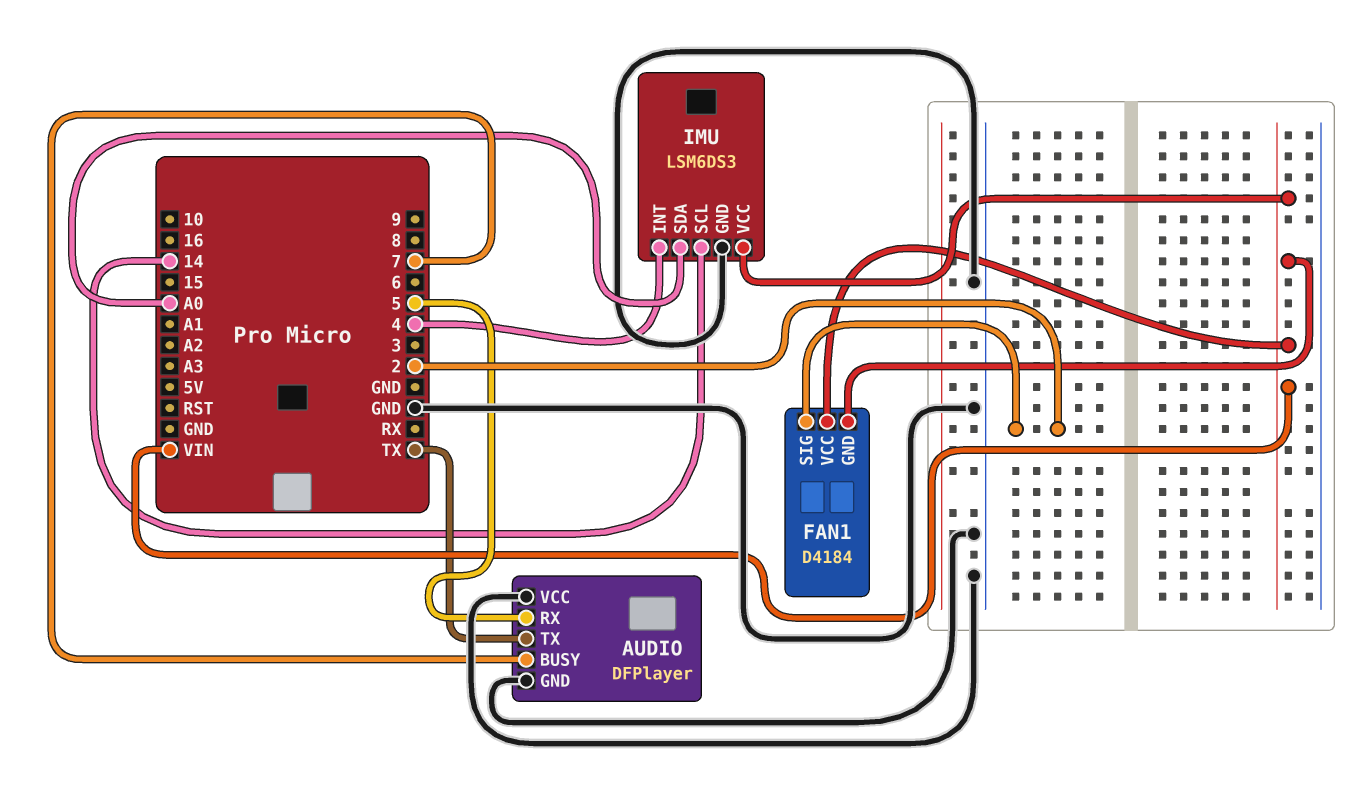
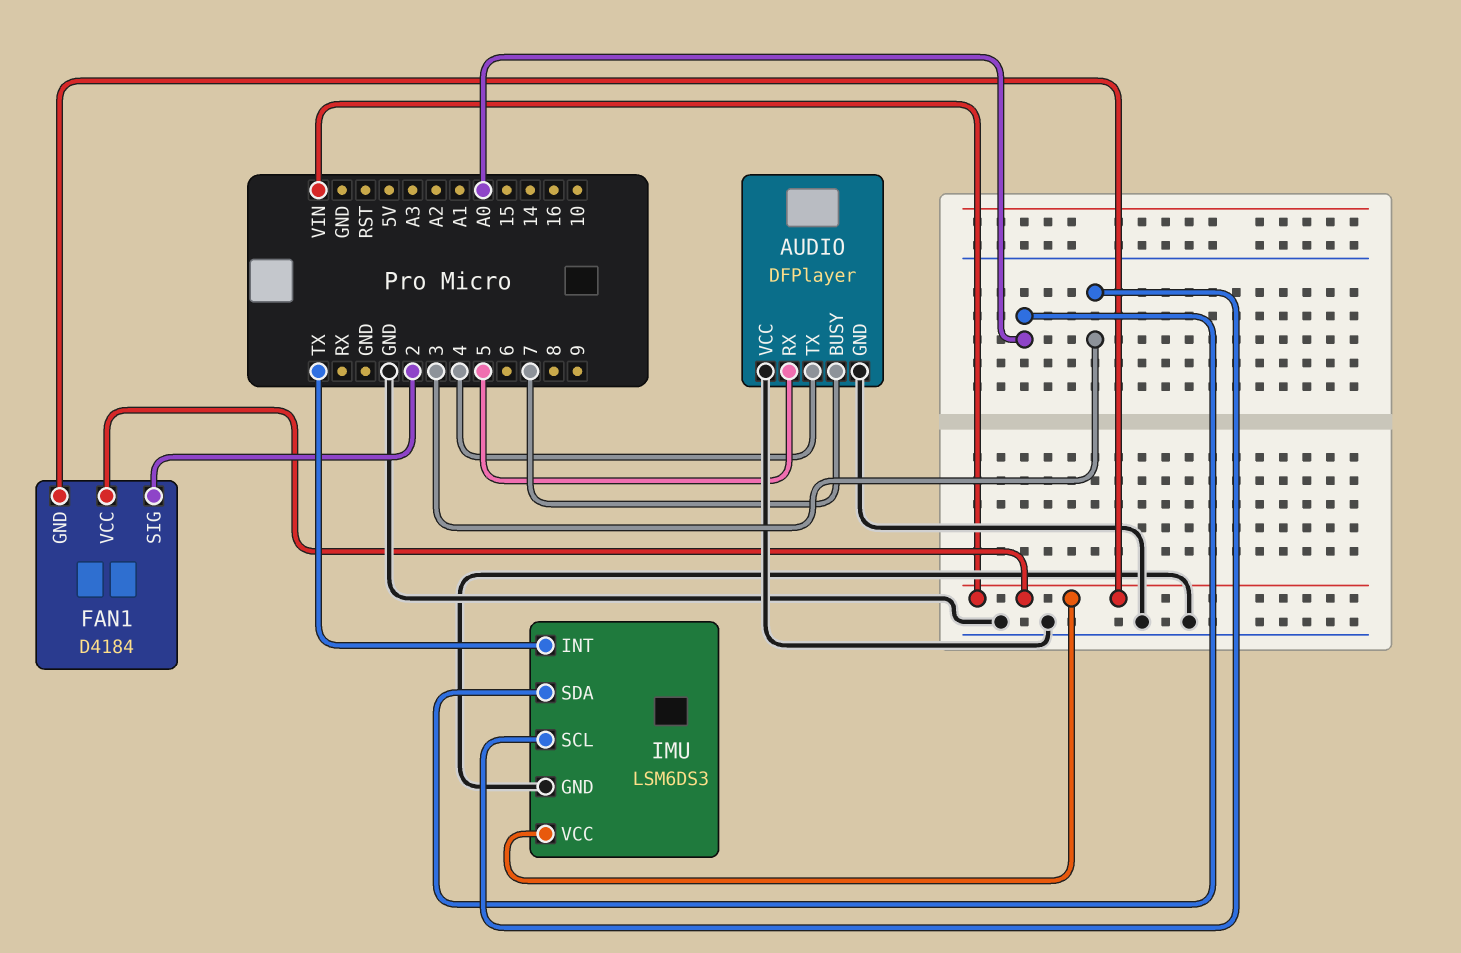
AUDIO pin TX: TX -> 4
IMU pin INT: 4 -> TX
IMU pin SCL: 14 -> 3

